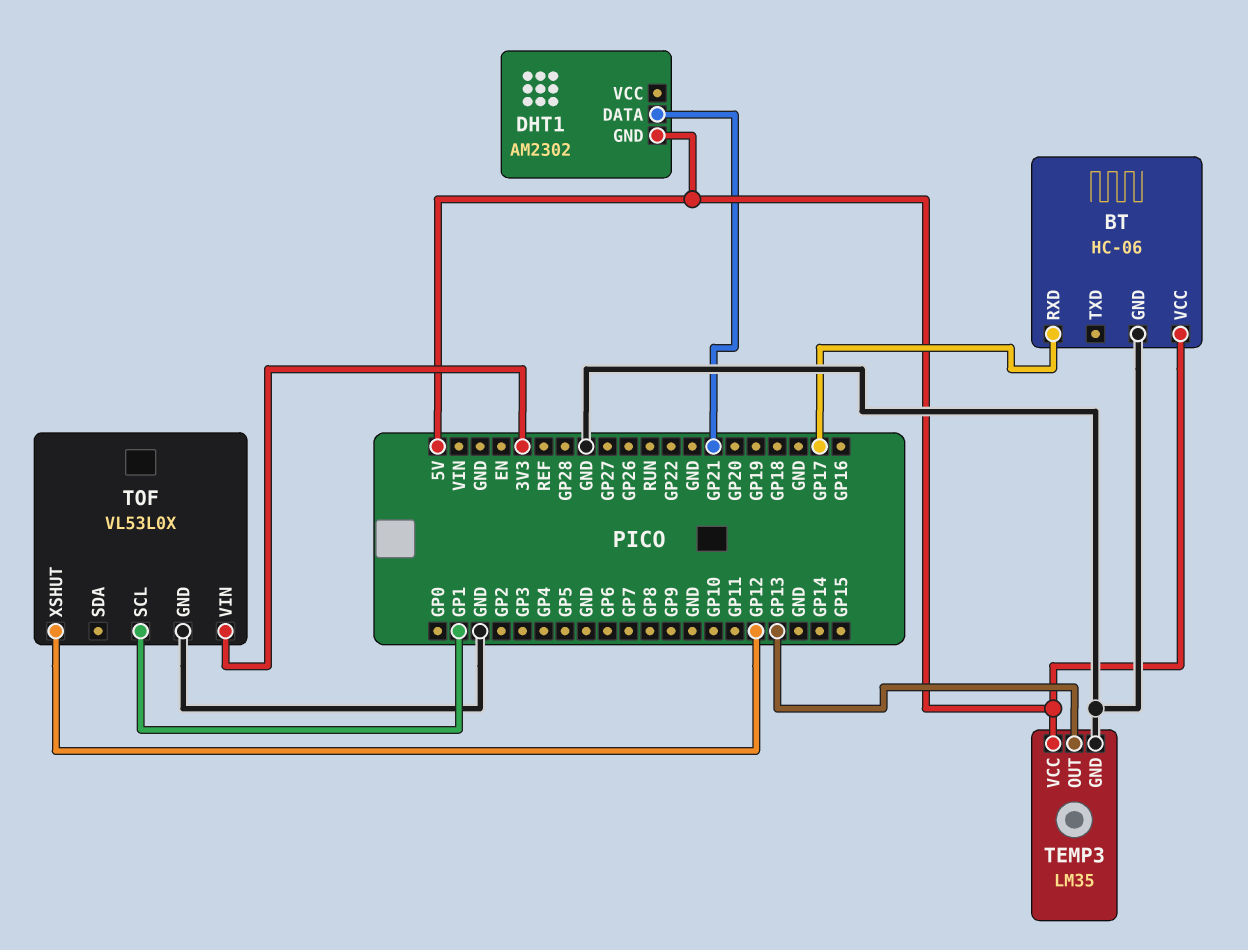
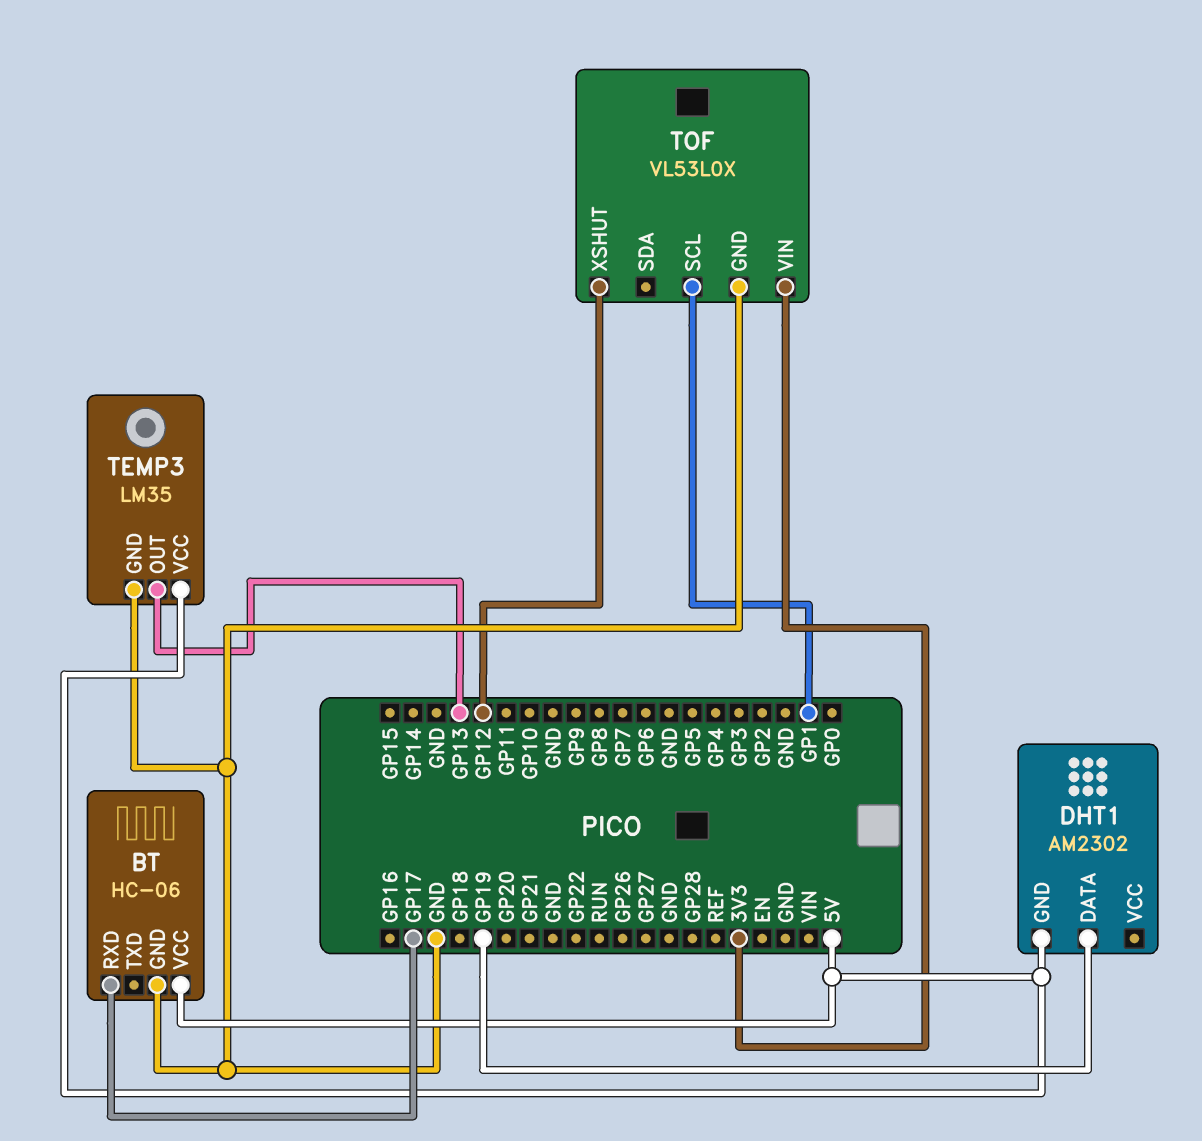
DHT1 pin DATA: GP21 -> GP19

